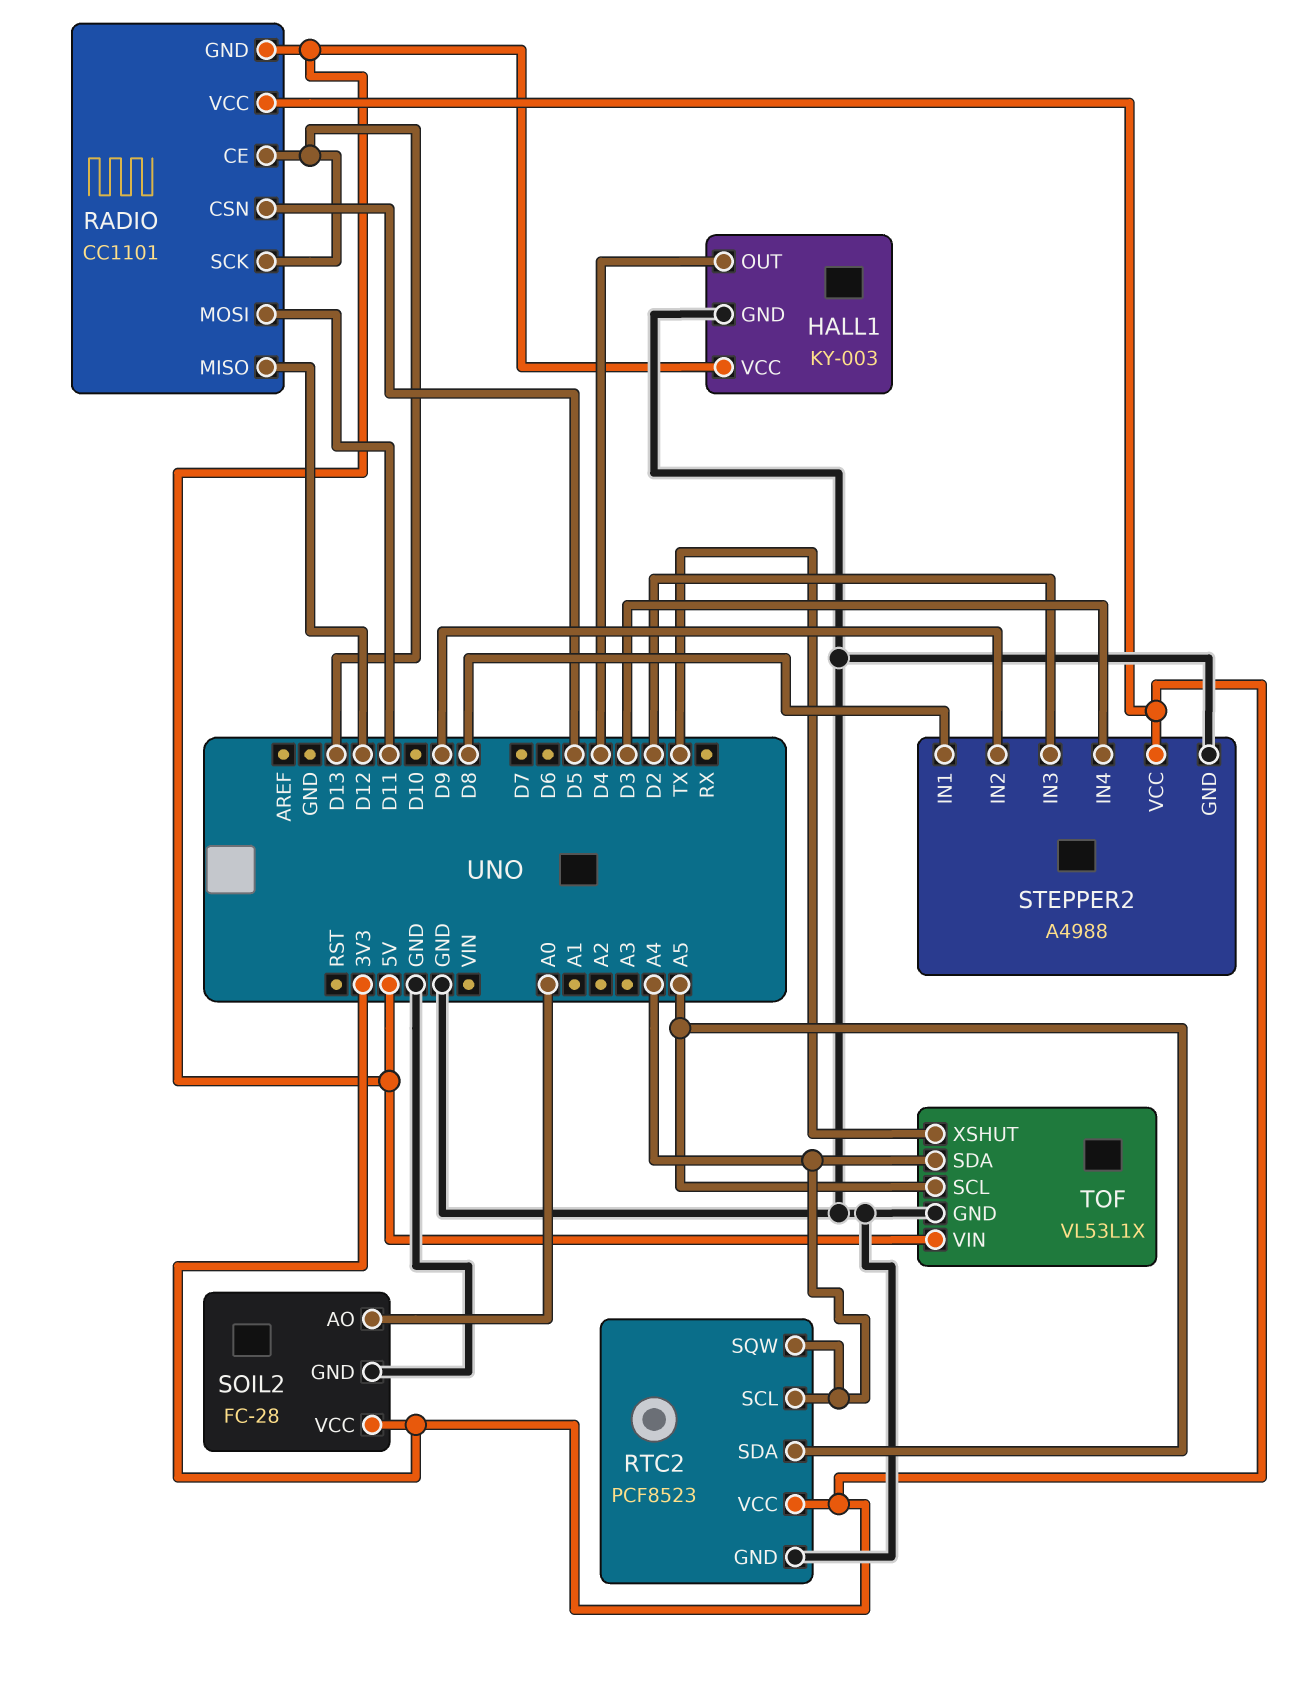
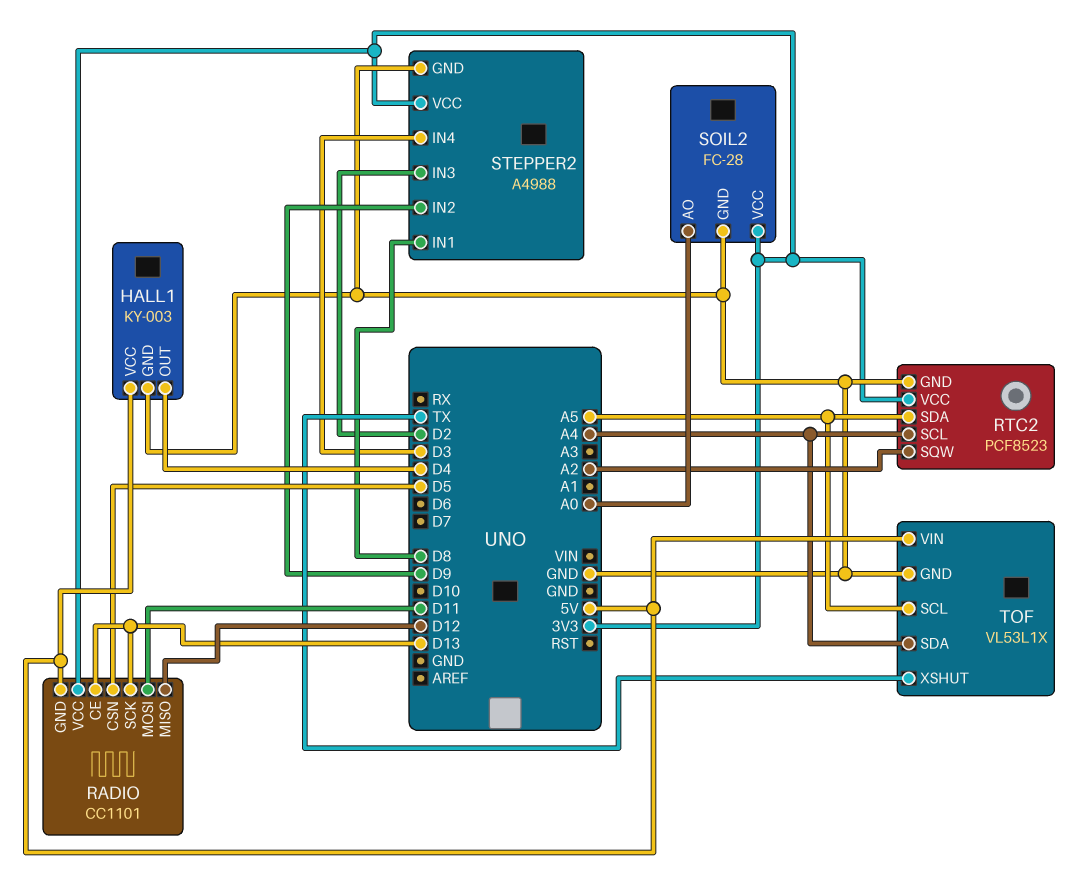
RTC2 pin SQW: A4 -> A2

